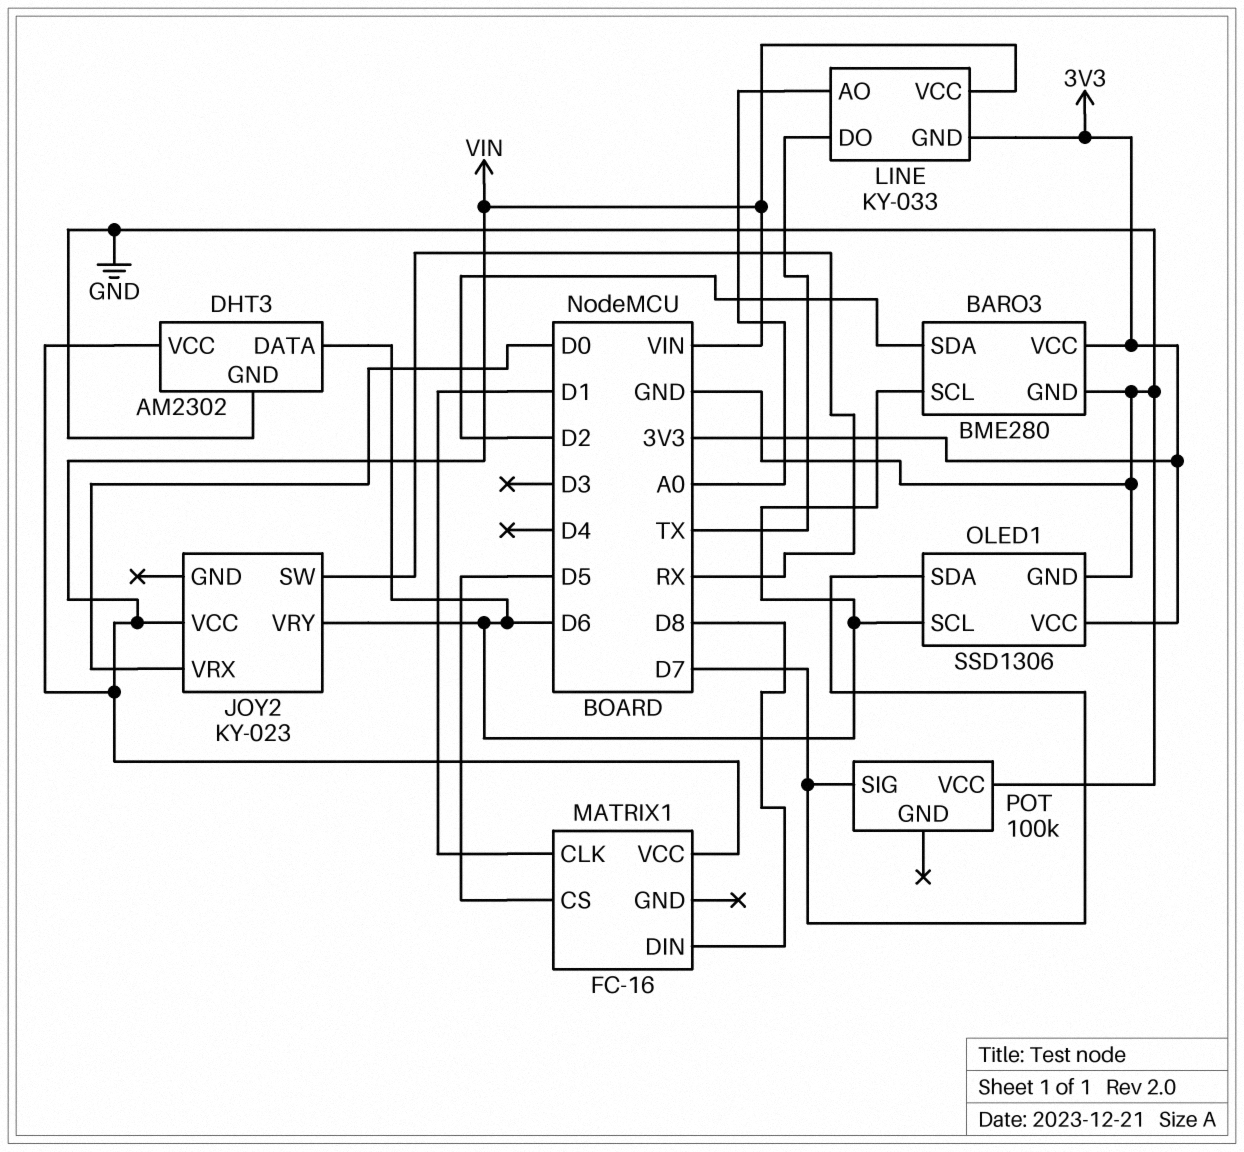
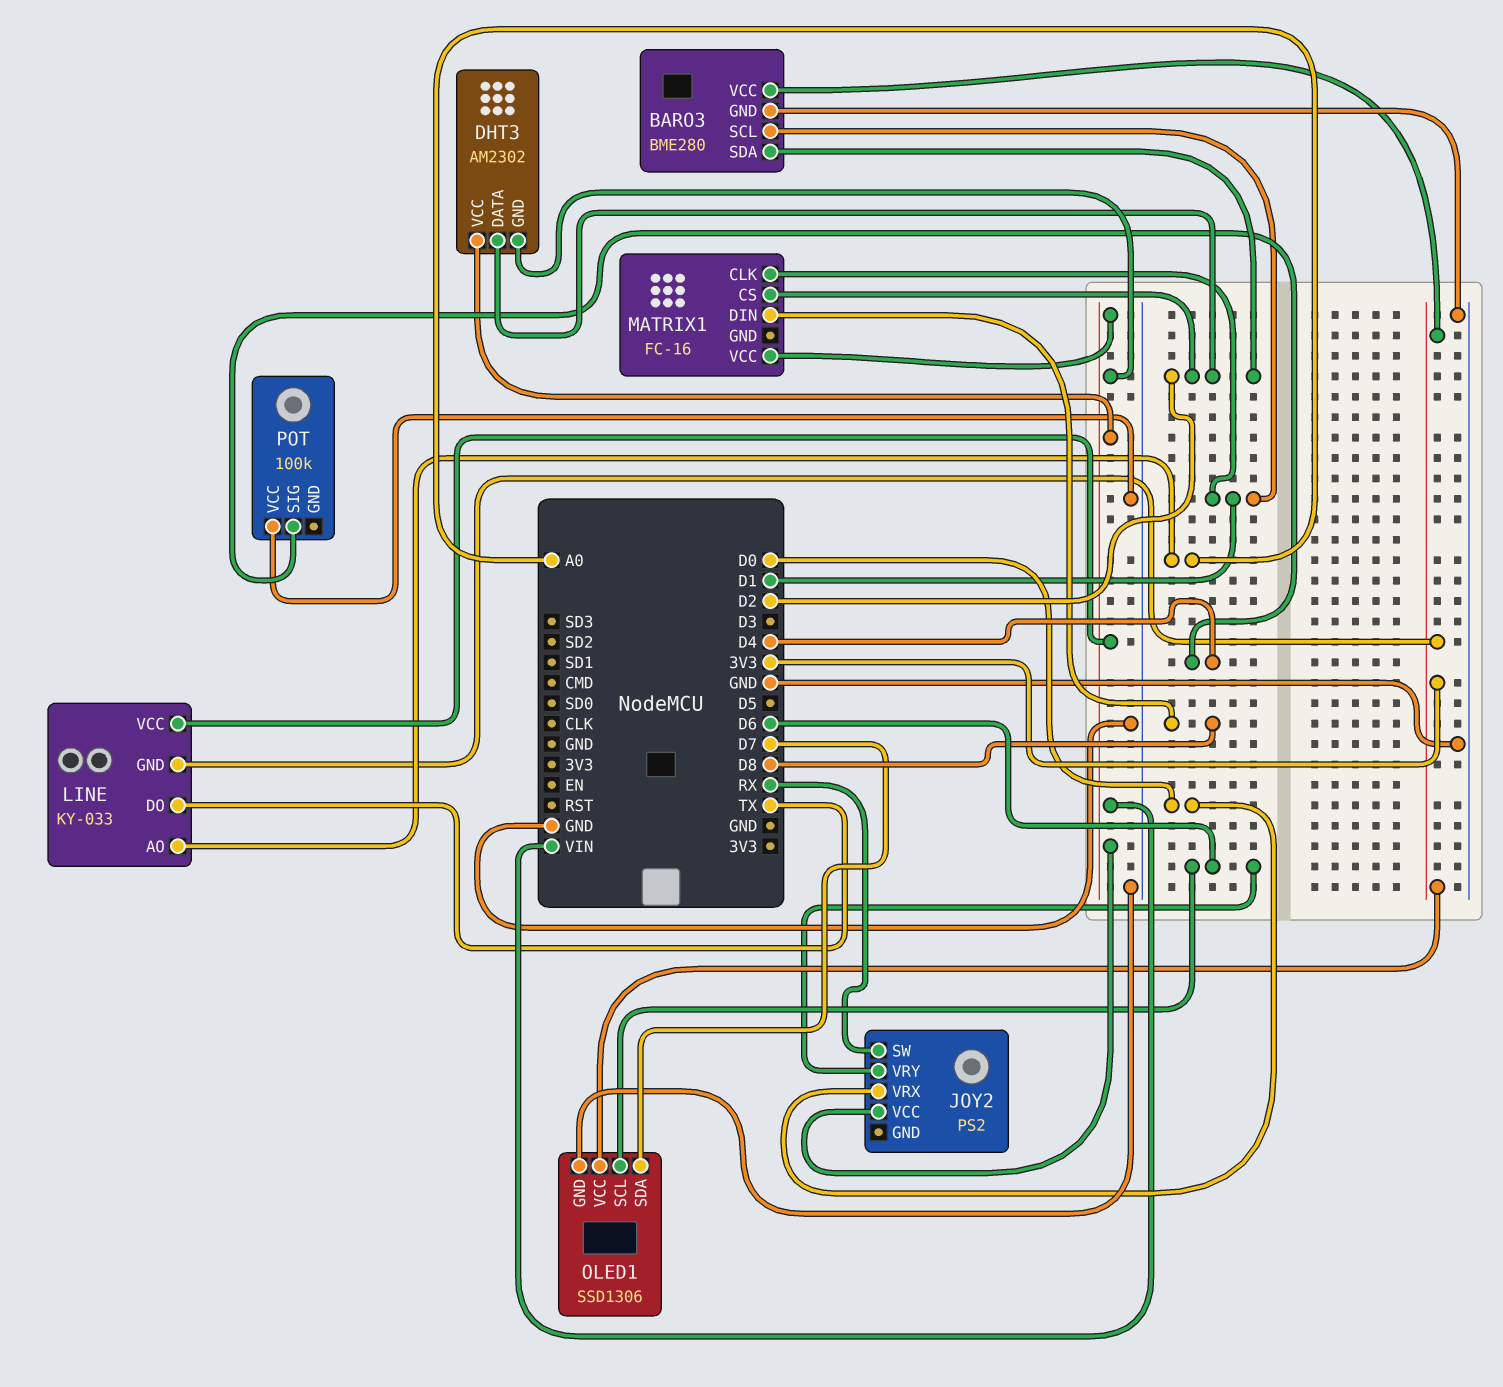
BARO3 pin SCL: D6 -> D1
DHT3 pin DATA: D6 -> D2
DHT3 pin GND: GND -> VIN
JOY2: KY-023 -> PS2
MATRIX1 pin CS: D5 -> D2
POT pin SIG: D7 -> D4

